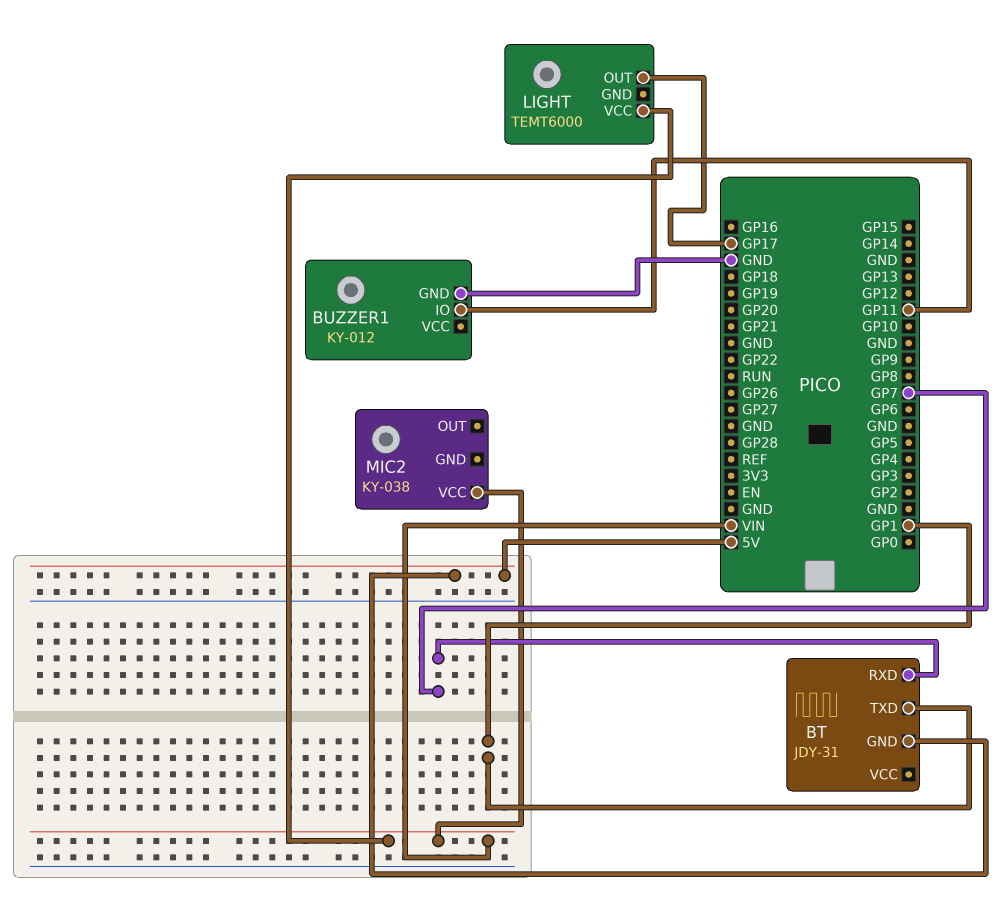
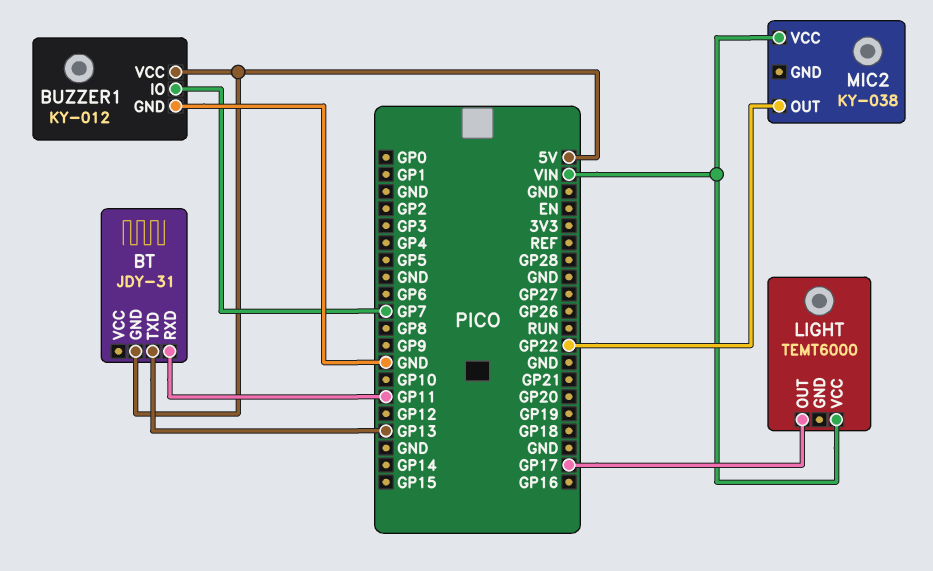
BT pin RXD: GP7 -> GP11
BT pin TXD: GP1 -> GP13
BUZZER1 pin IO: GP11 -> GP7
BUZZER1 pin VCC: none -> 5V
MIC2 pin OUT: none -> GP22

